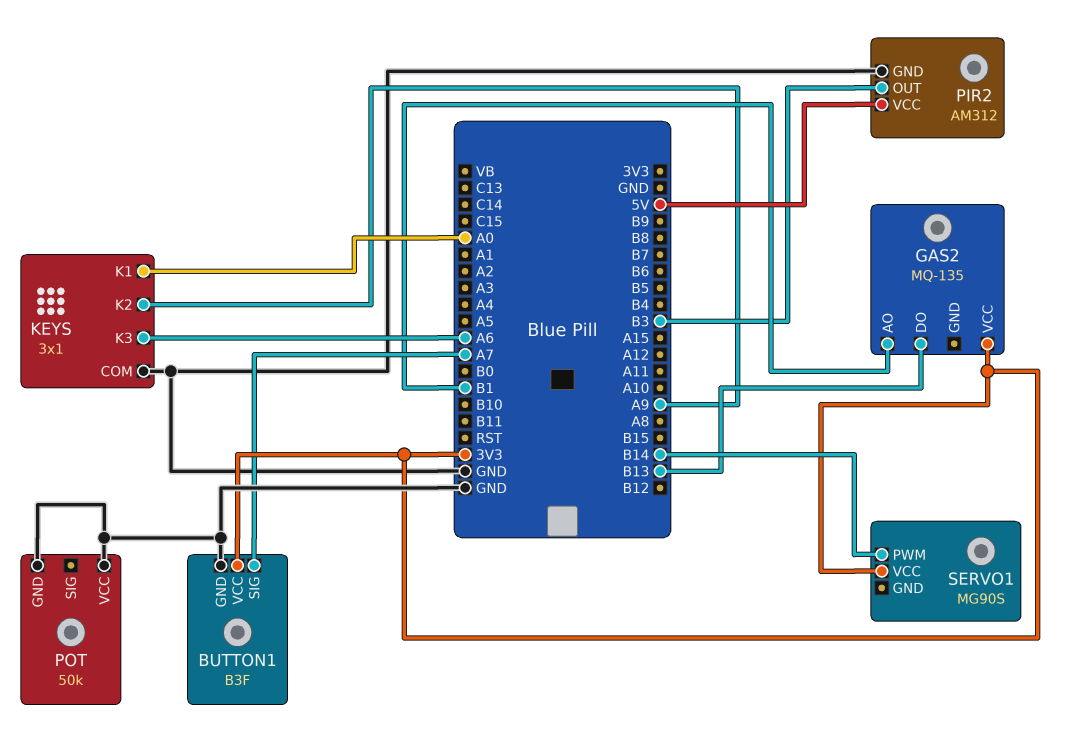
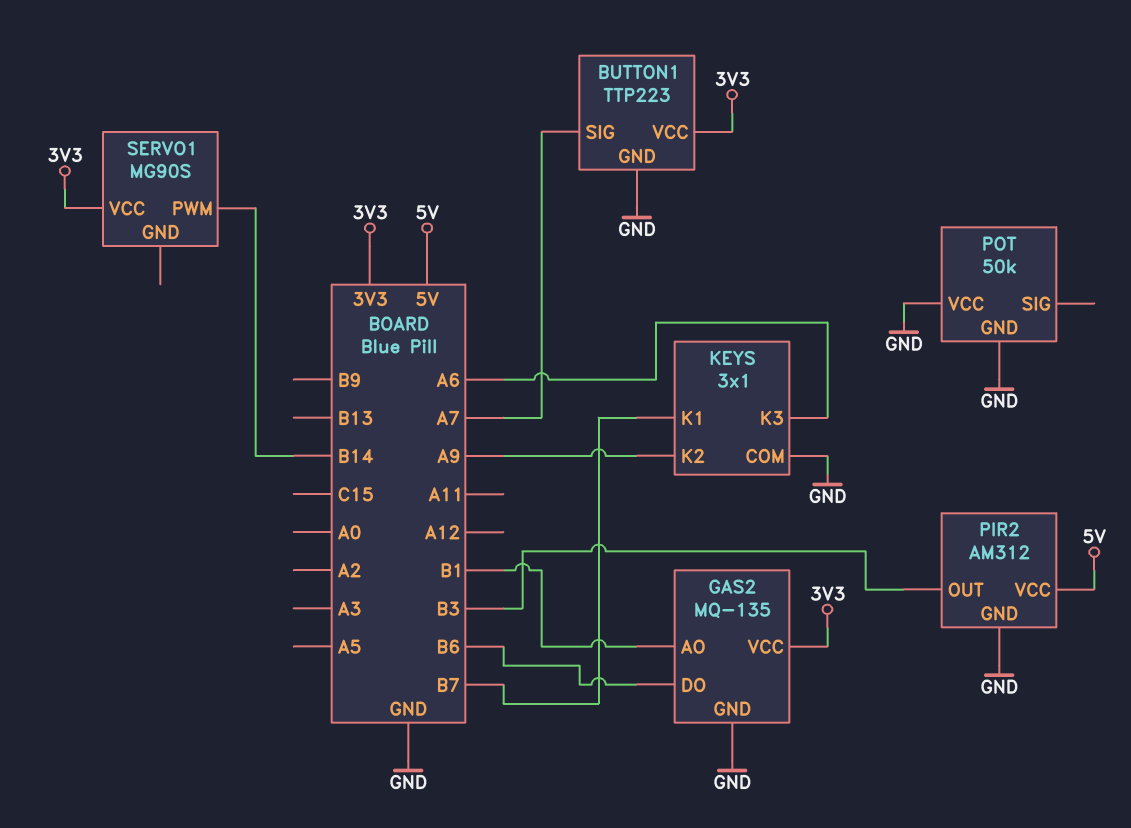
BUTTON1: B3F -> TTP223
GAS2 pin DO: B13 -> B6
GAS2 pin GND: none -> GND
KEYS pin K1: A0 -> B7

